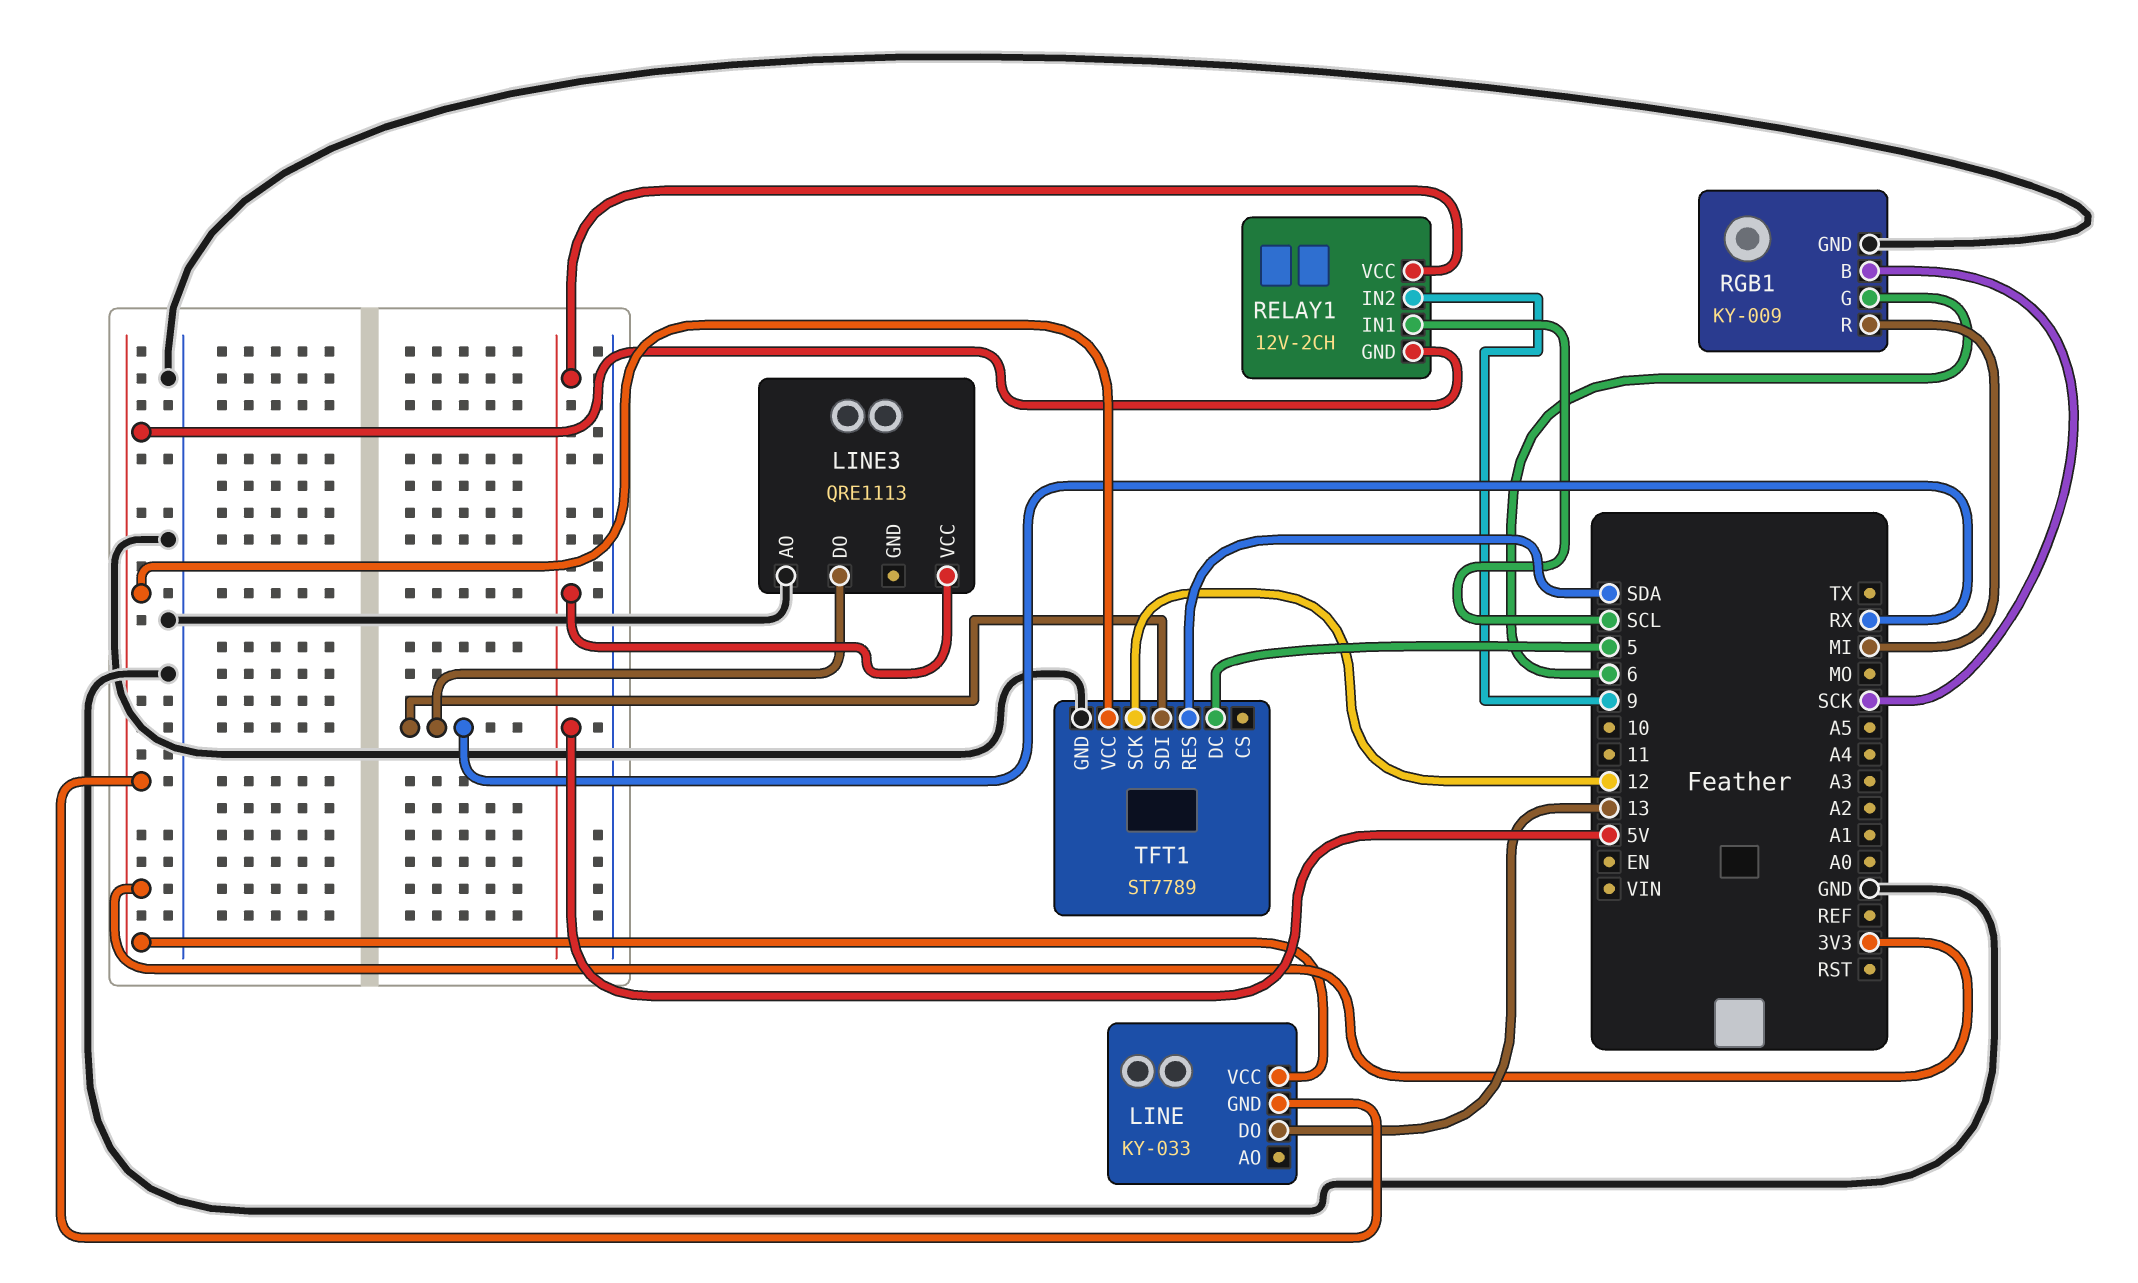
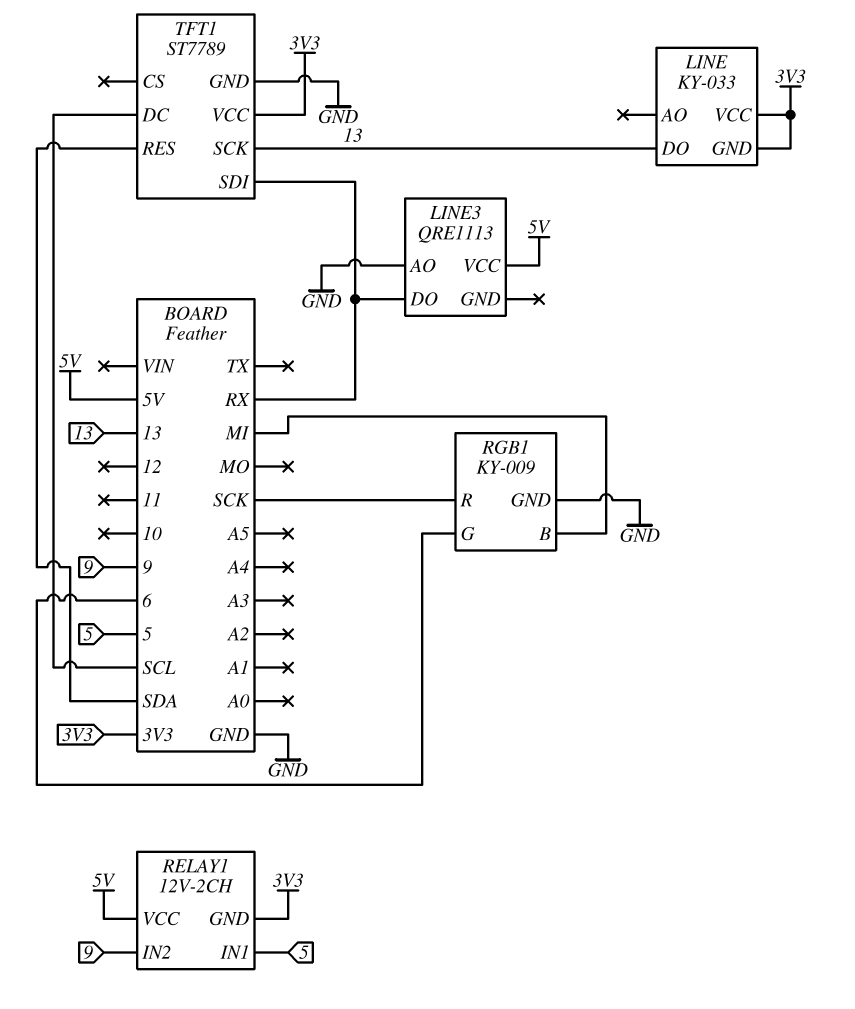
RELAY1 pin IN1: SCL -> 5
RGB1 pin B: SCK -> MI
RGB1 pin R: MI -> SCK
TFT1 pin DC: 5 -> SCL
TFT1 pin SCK: 12 -> 13

